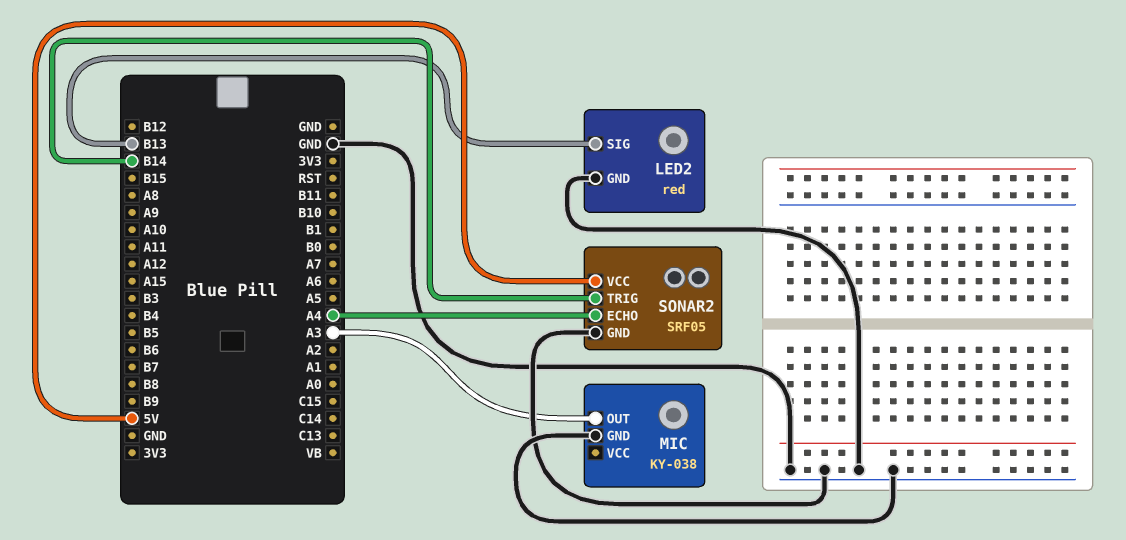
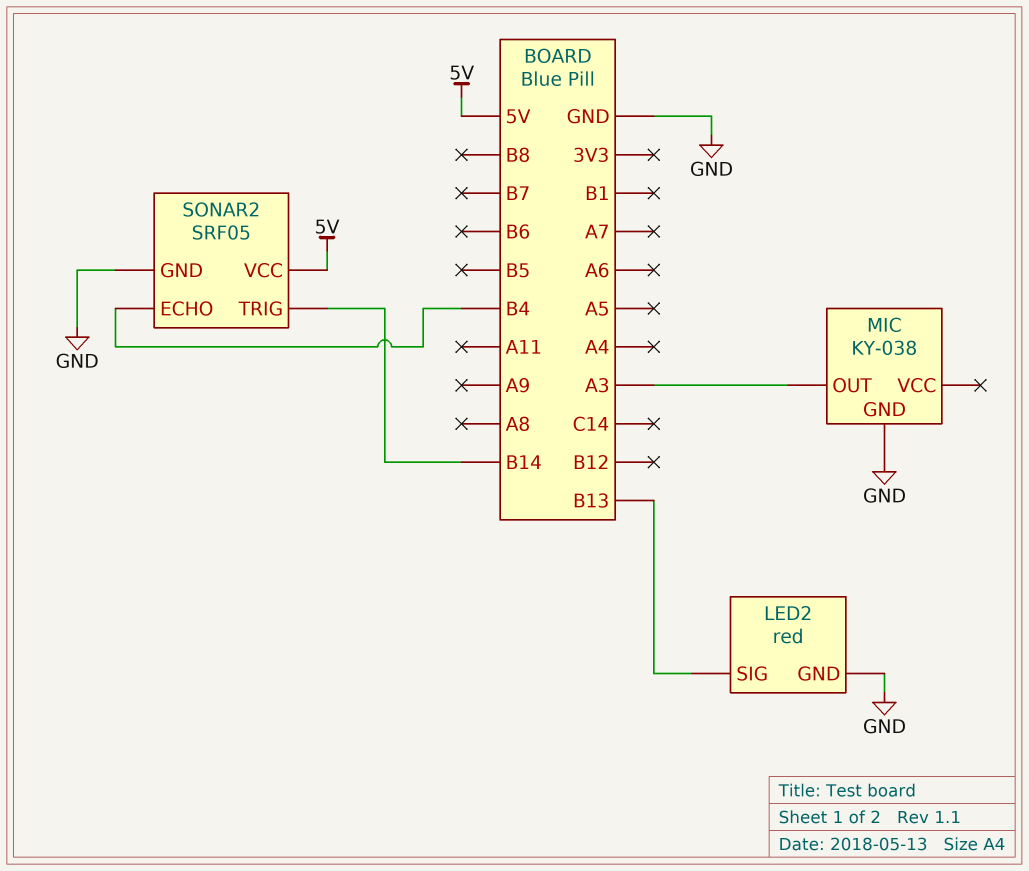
SONAR2 pin ECHO: A4 -> B4

